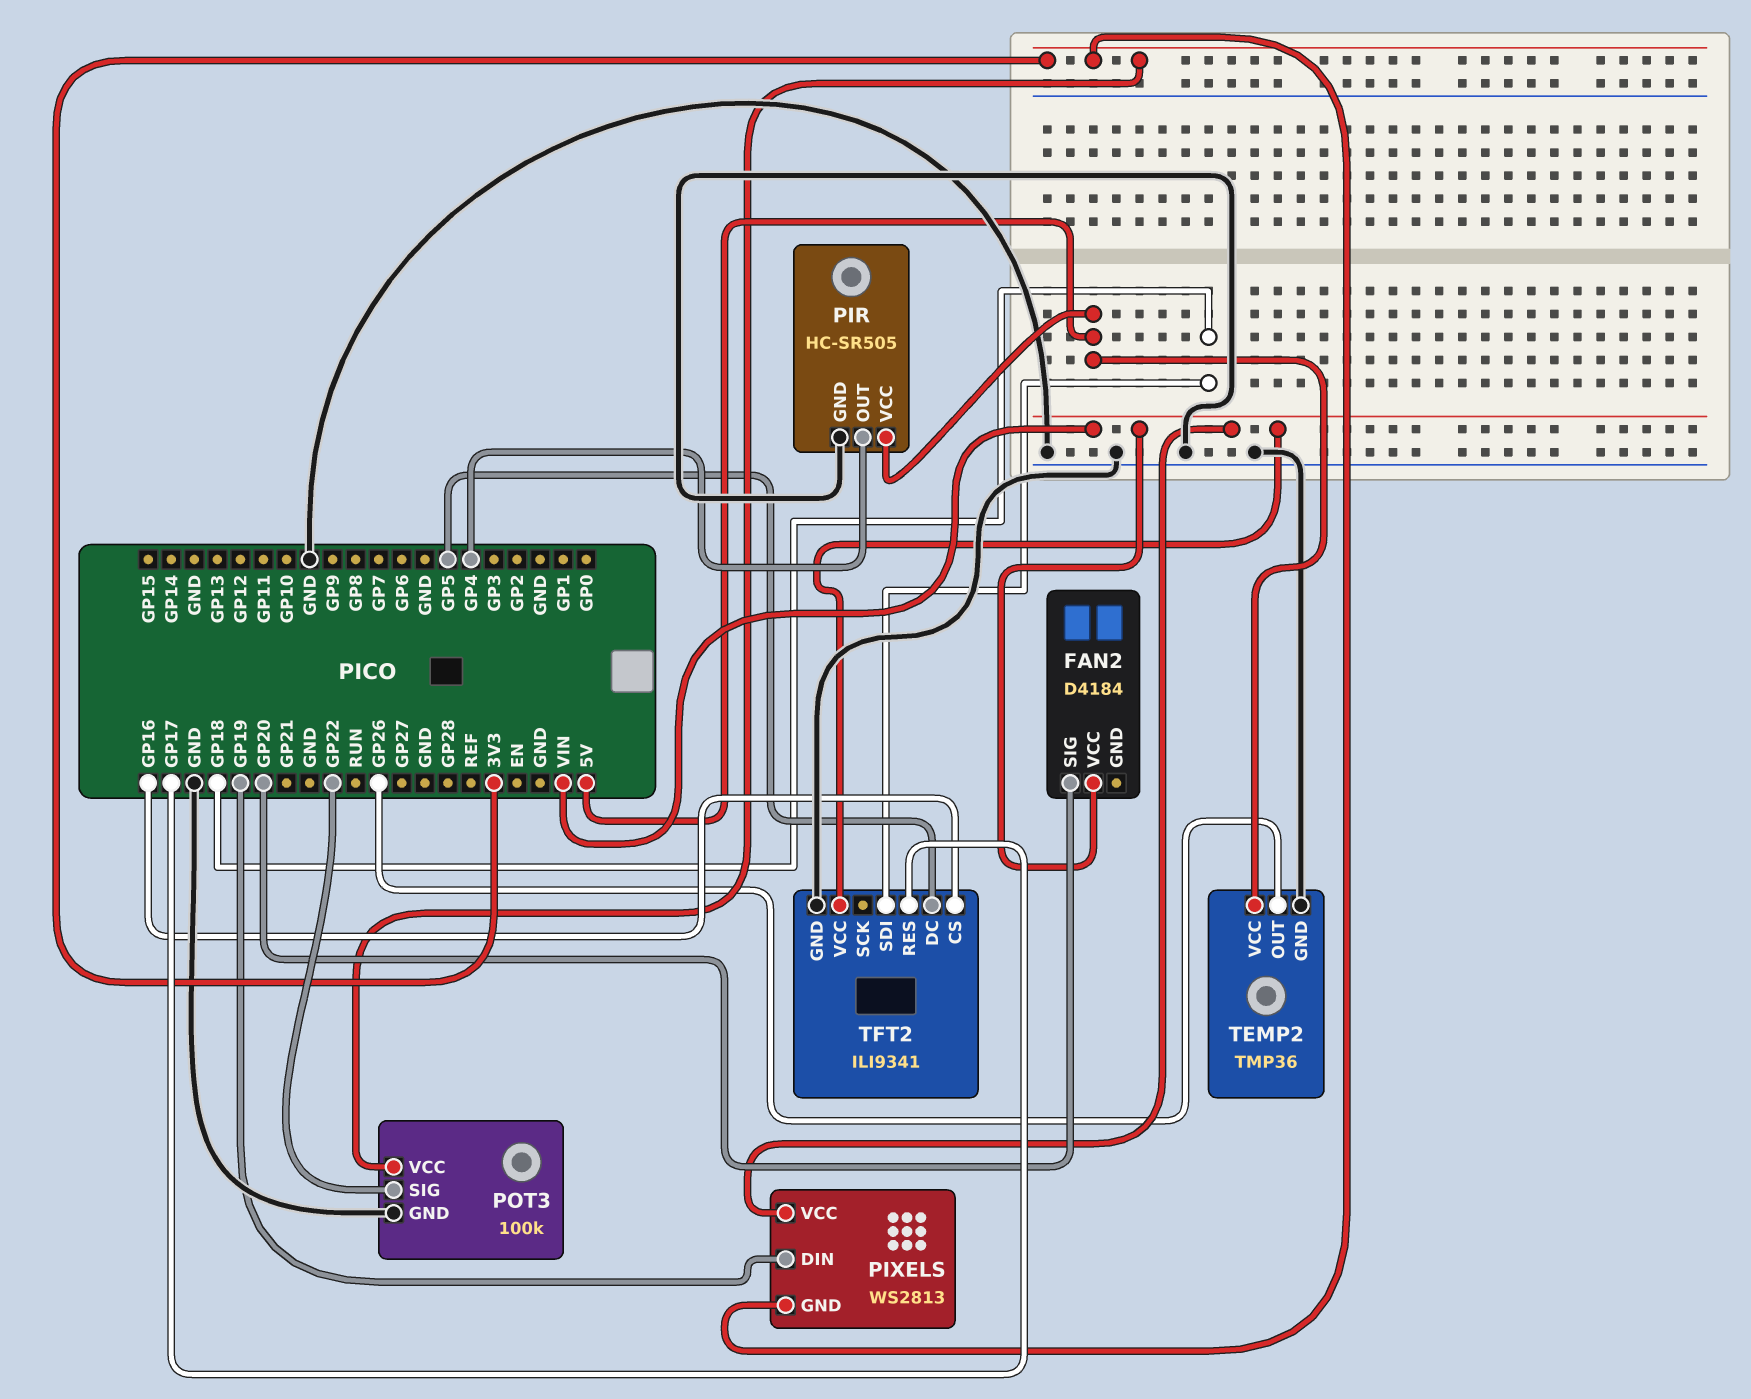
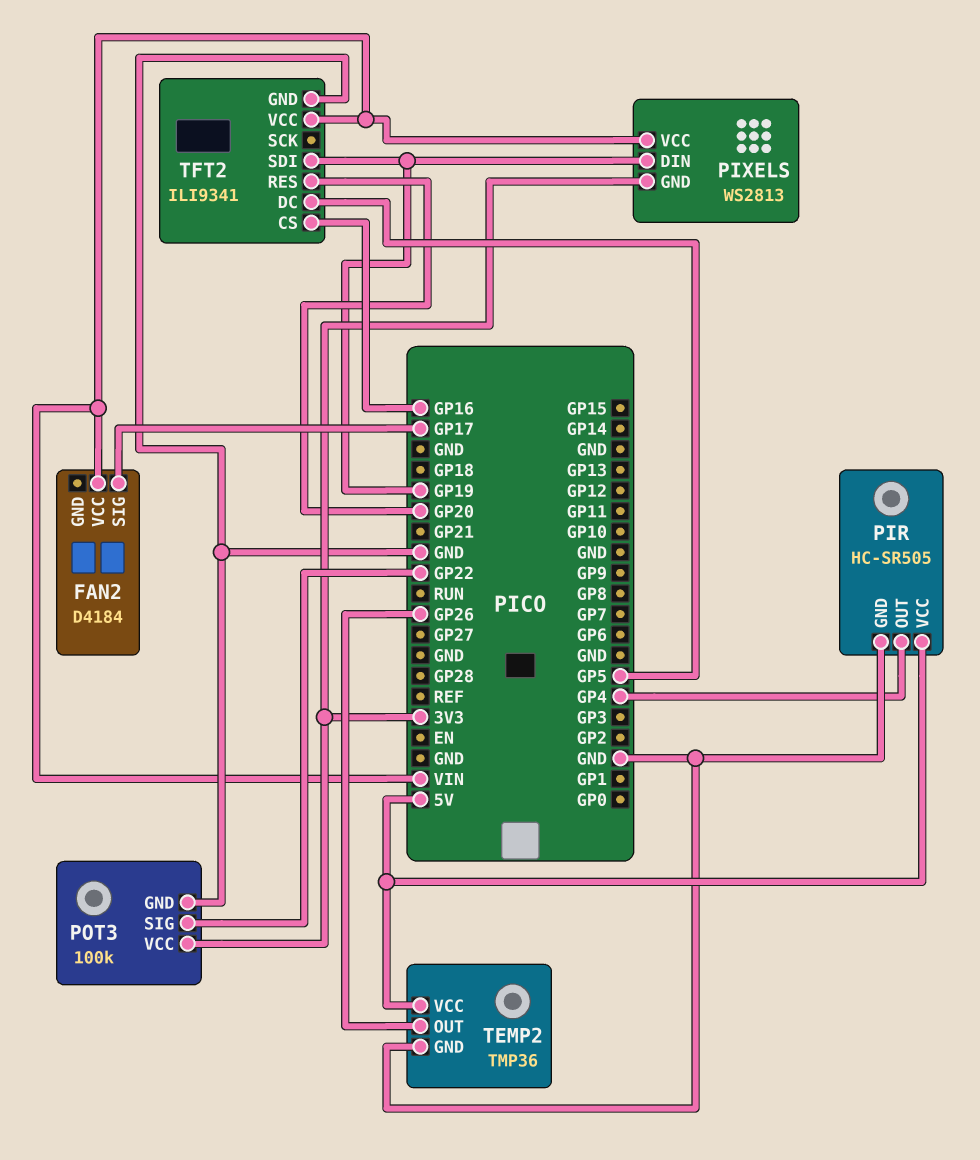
FAN2 pin SIG: GP20 -> GP17
TFT2 pin RES: GP17 -> GP20
TFT2 pin SDI: GP18 -> GP19

